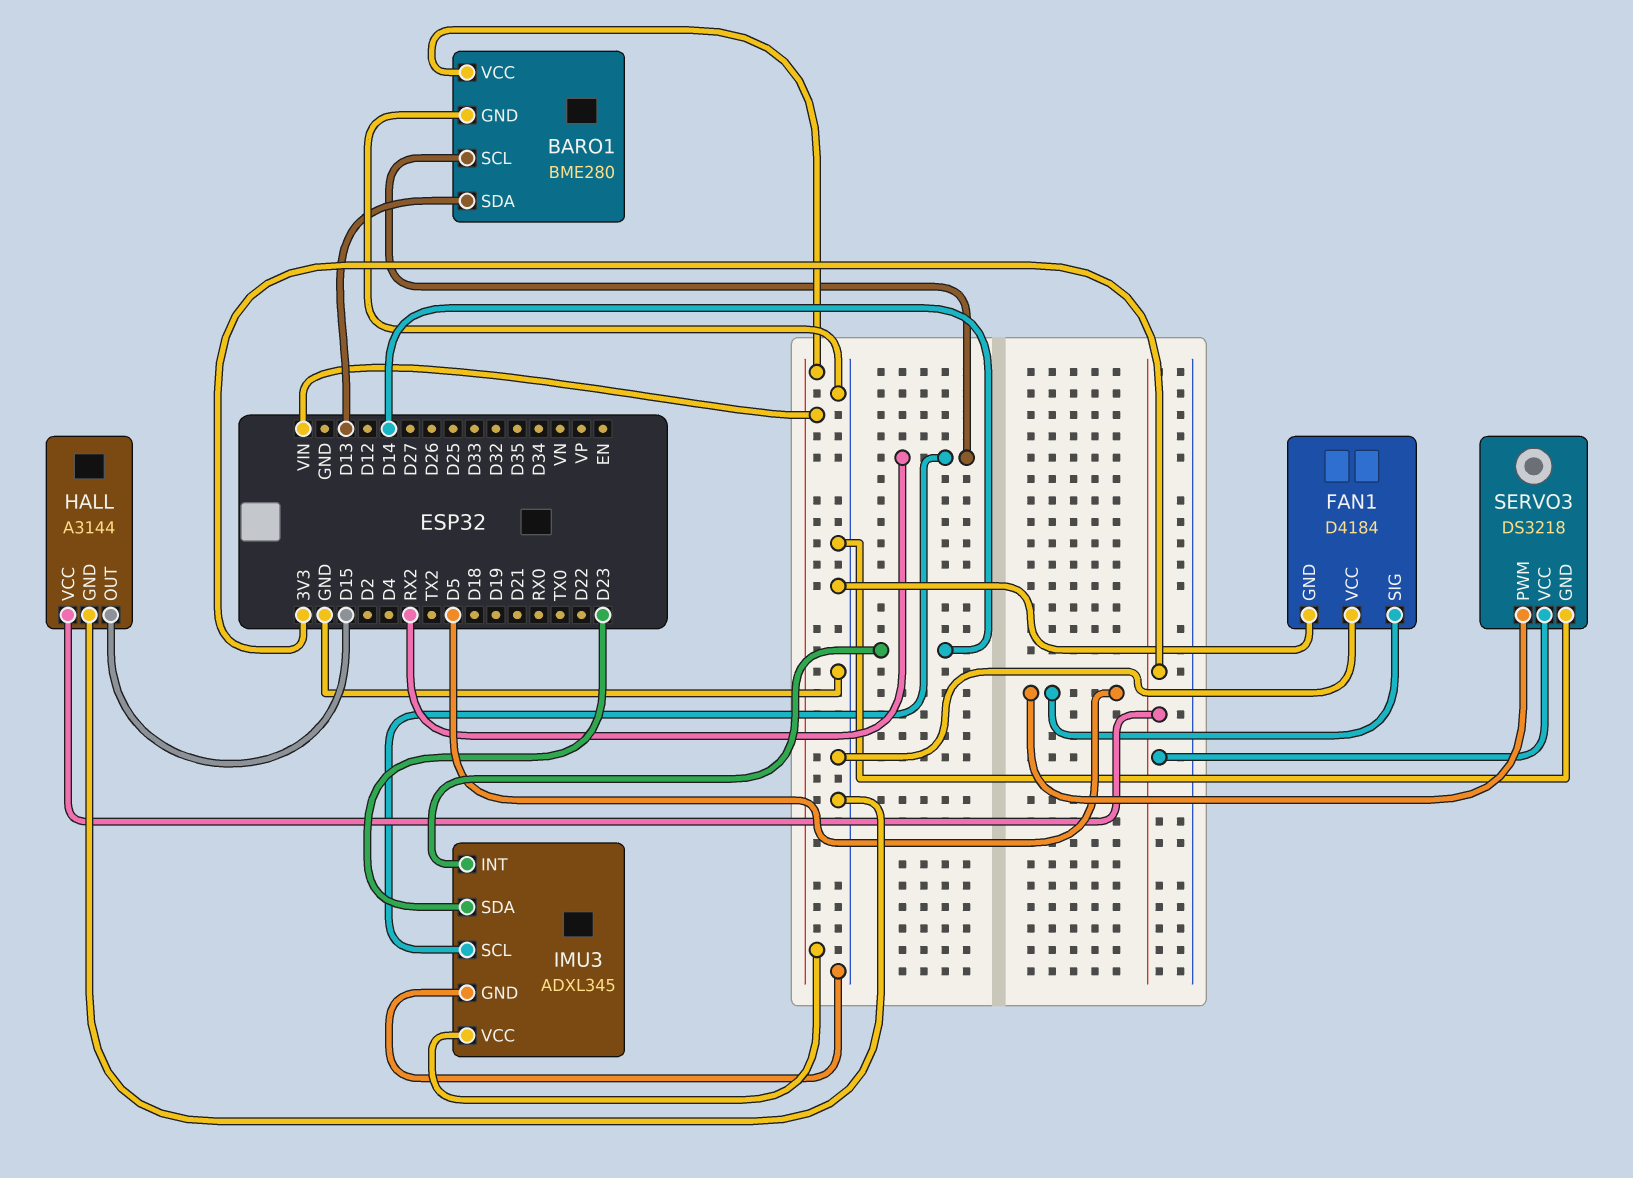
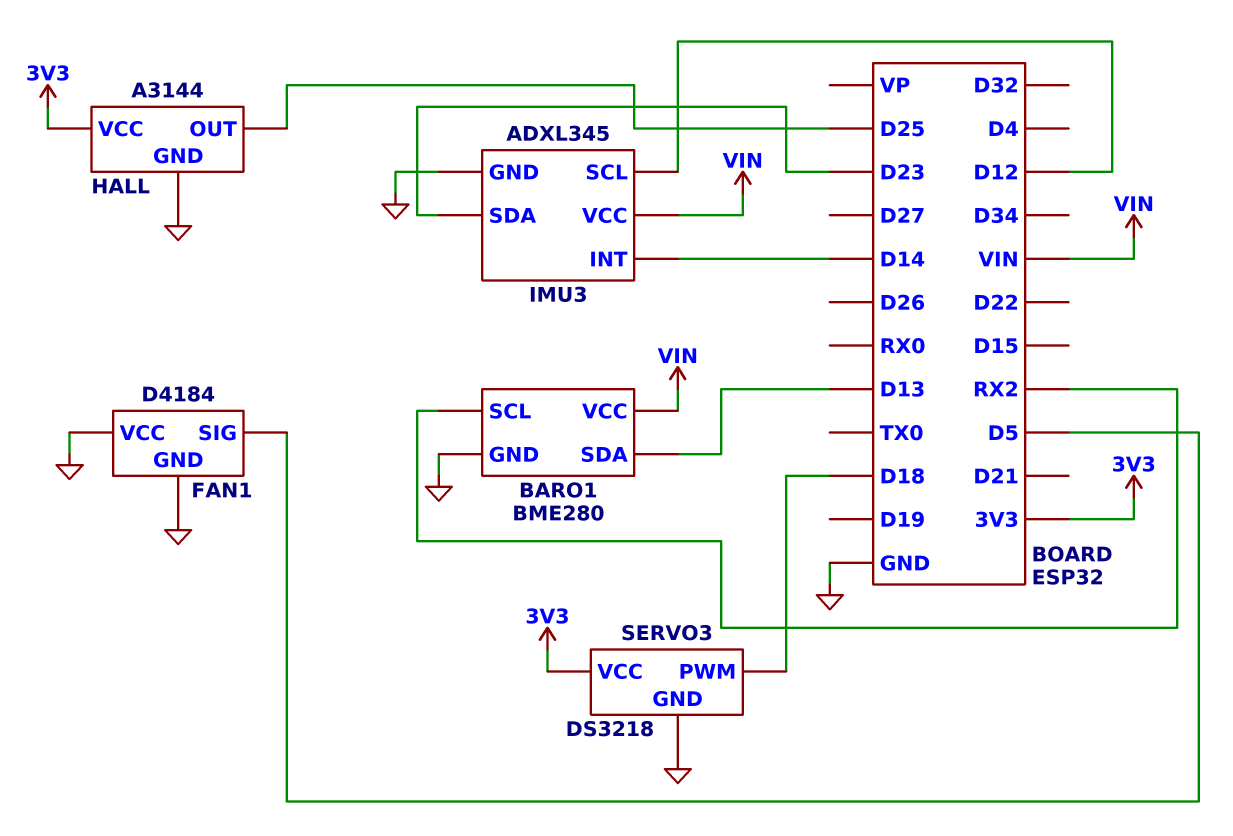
HALL pin OUT: D15 -> D25
IMU3 pin SCL: RX2 -> D12
SERVO3 pin PWM: D5 -> D18

